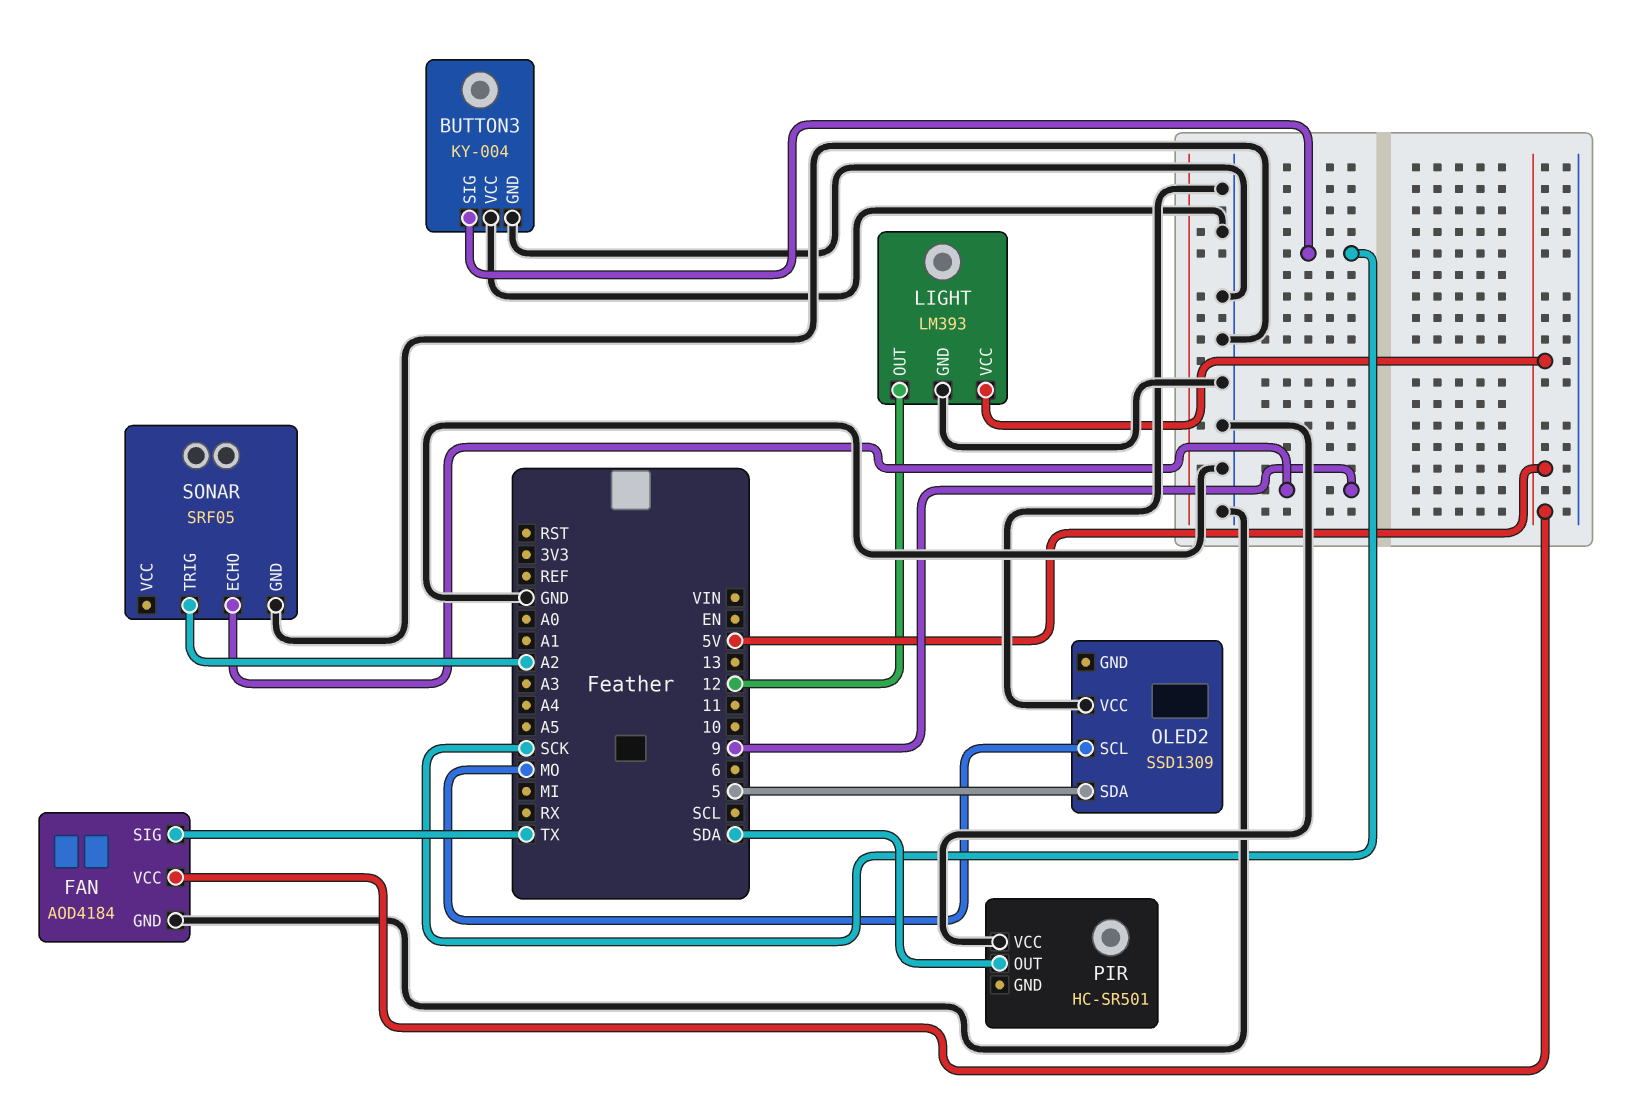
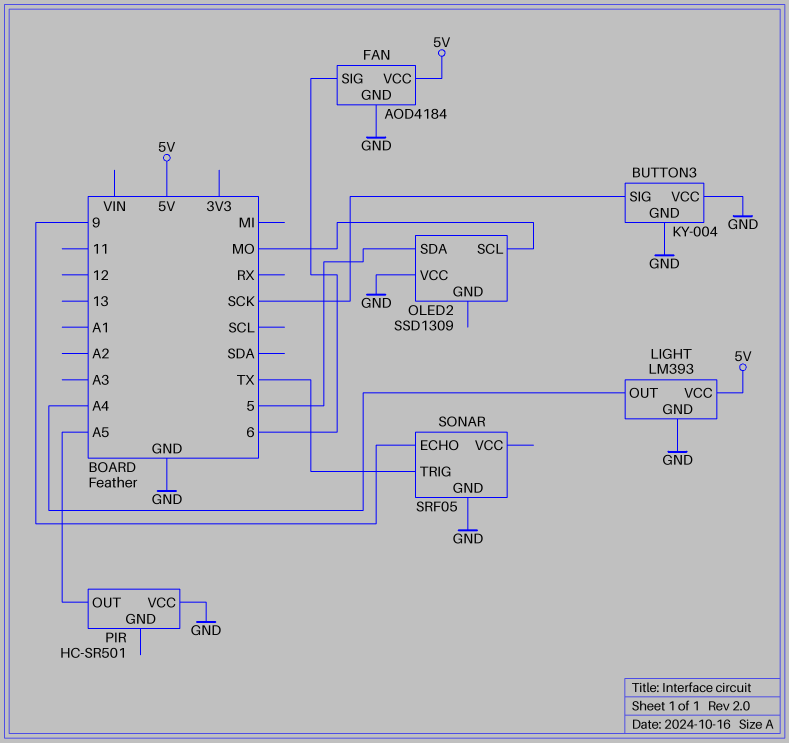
FAN pin SIG: TX -> 6
LIGHT pin OUT: 12 -> A4
PIR pin OUT: SDA -> A5
SONAR pin TRIG: A2 -> TX

